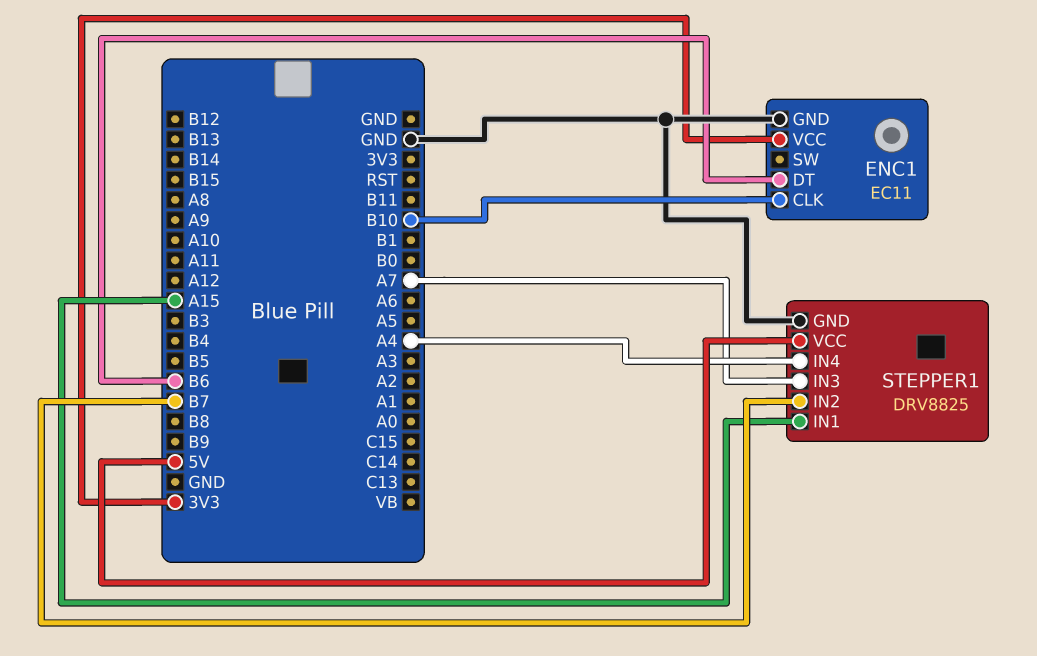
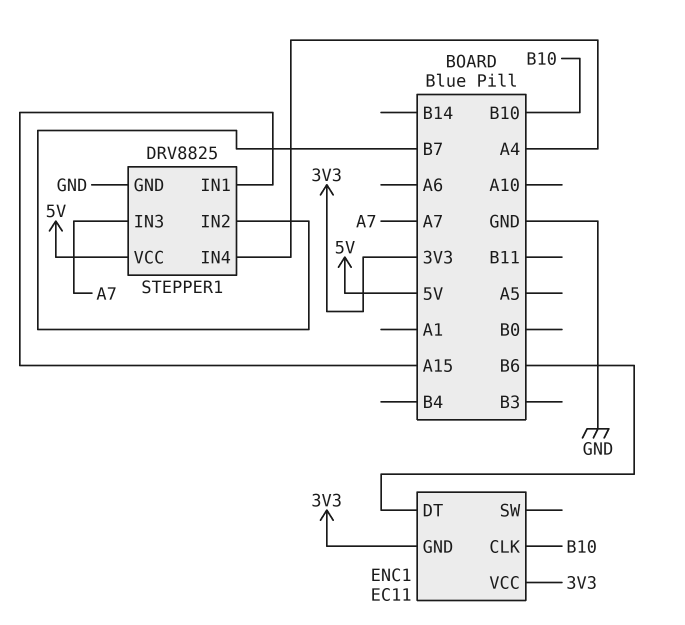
ENC1 pin GND: GND -> 3V3

